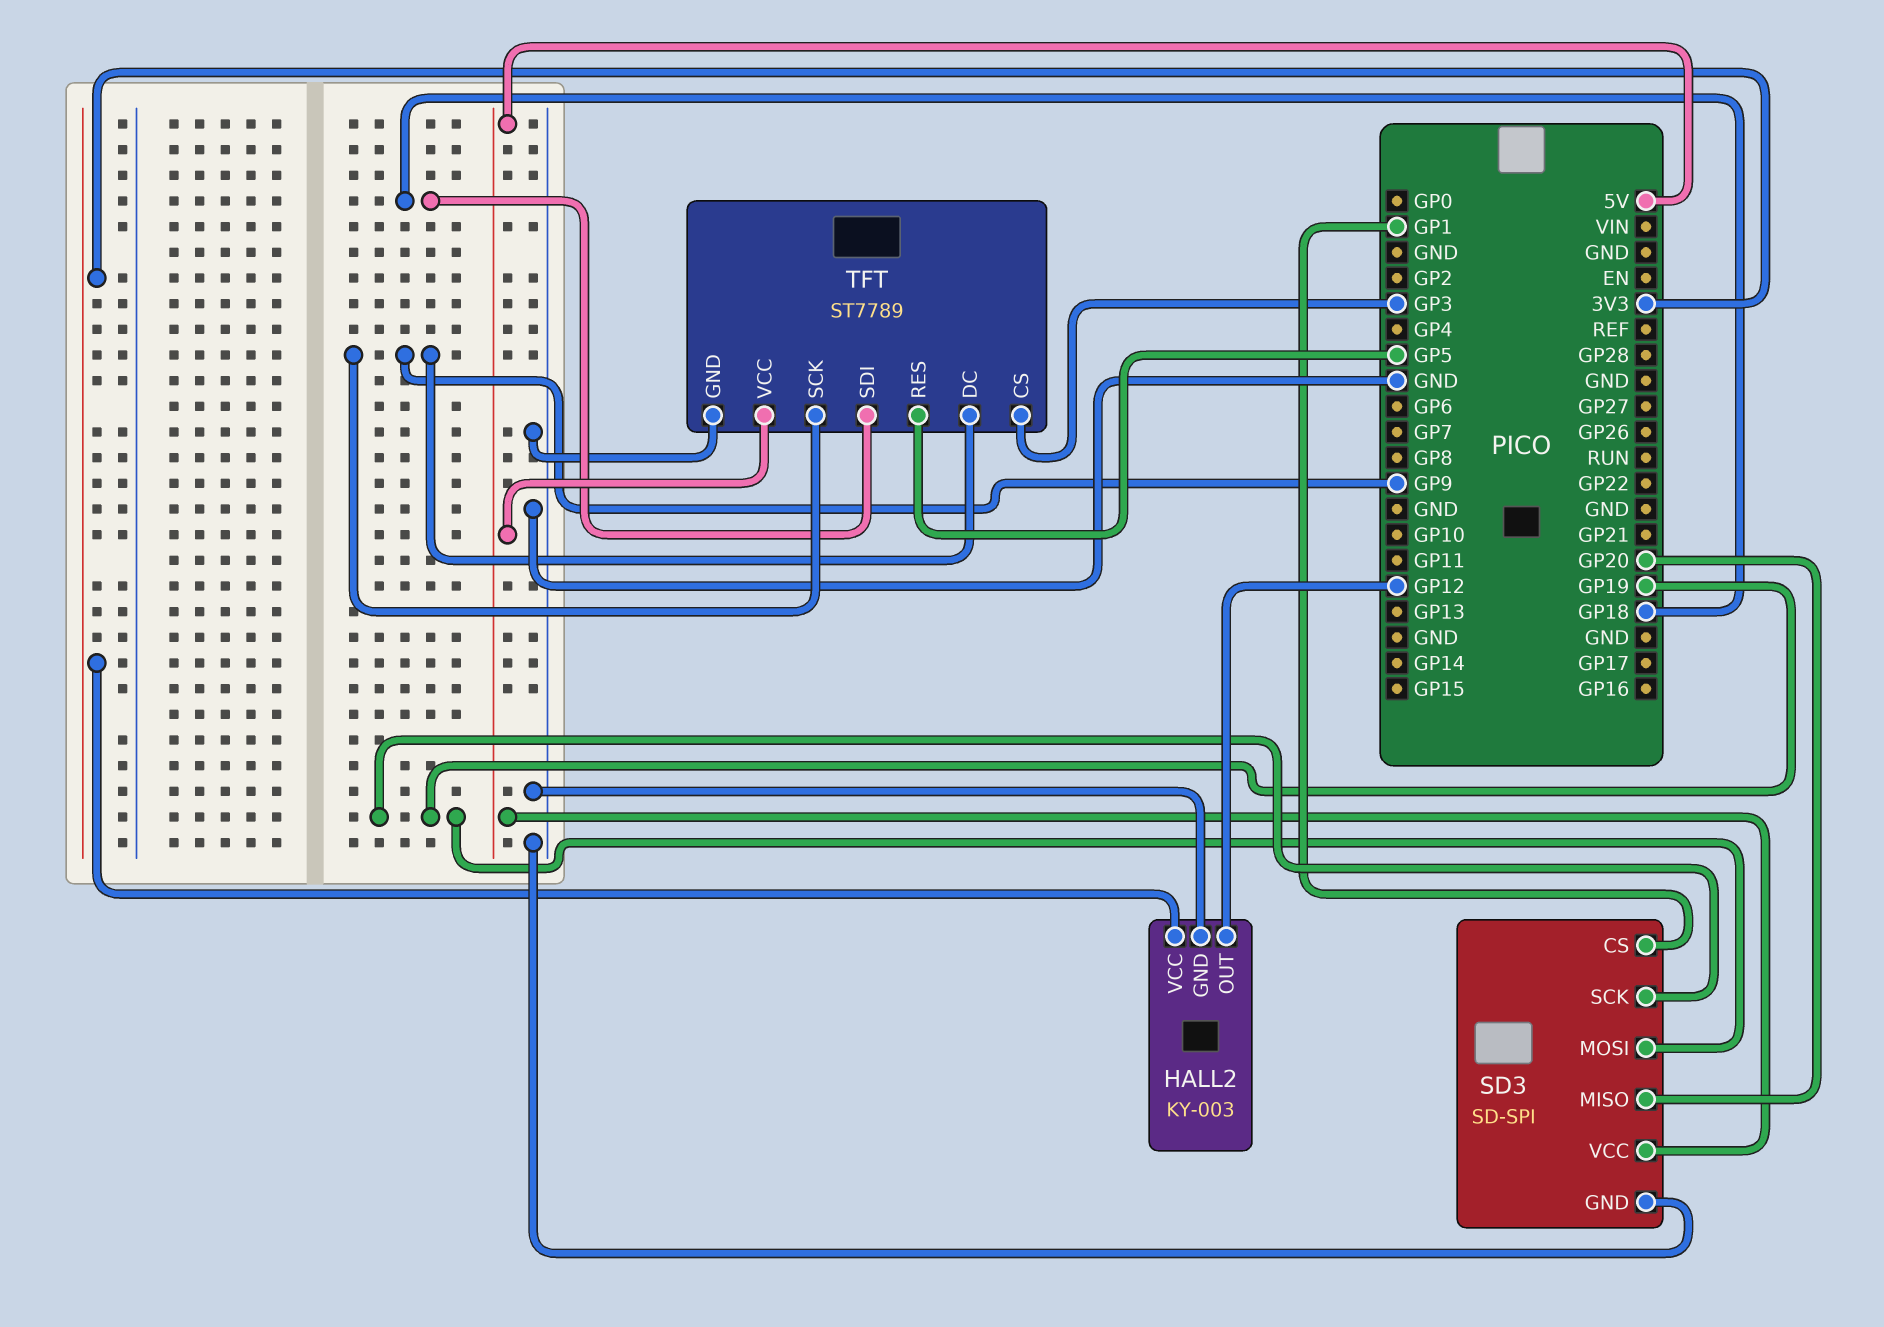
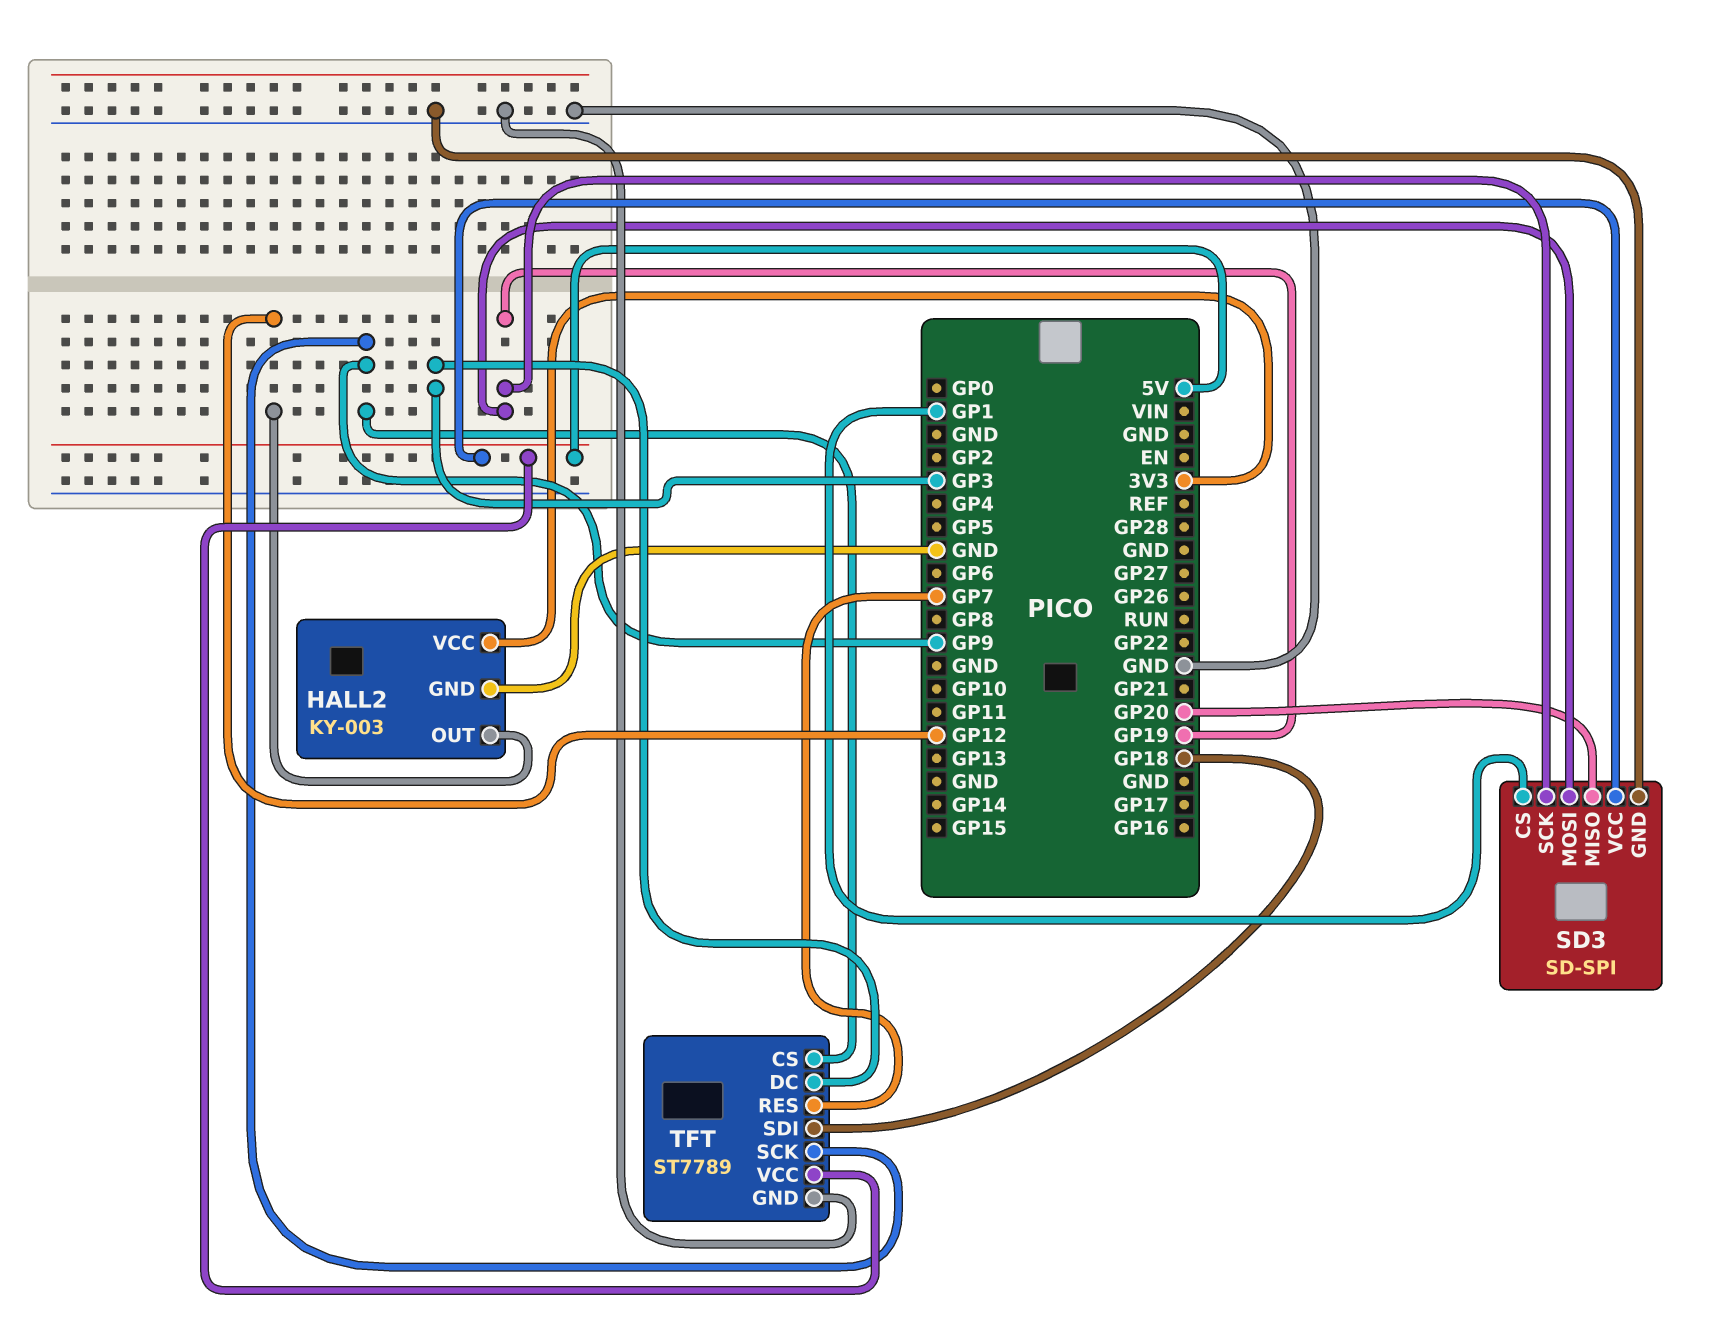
TFT pin CS: GP3 -> GP9
TFT pin DC: GP9 -> GP3
TFT pin RES: GP5 -> GP7

